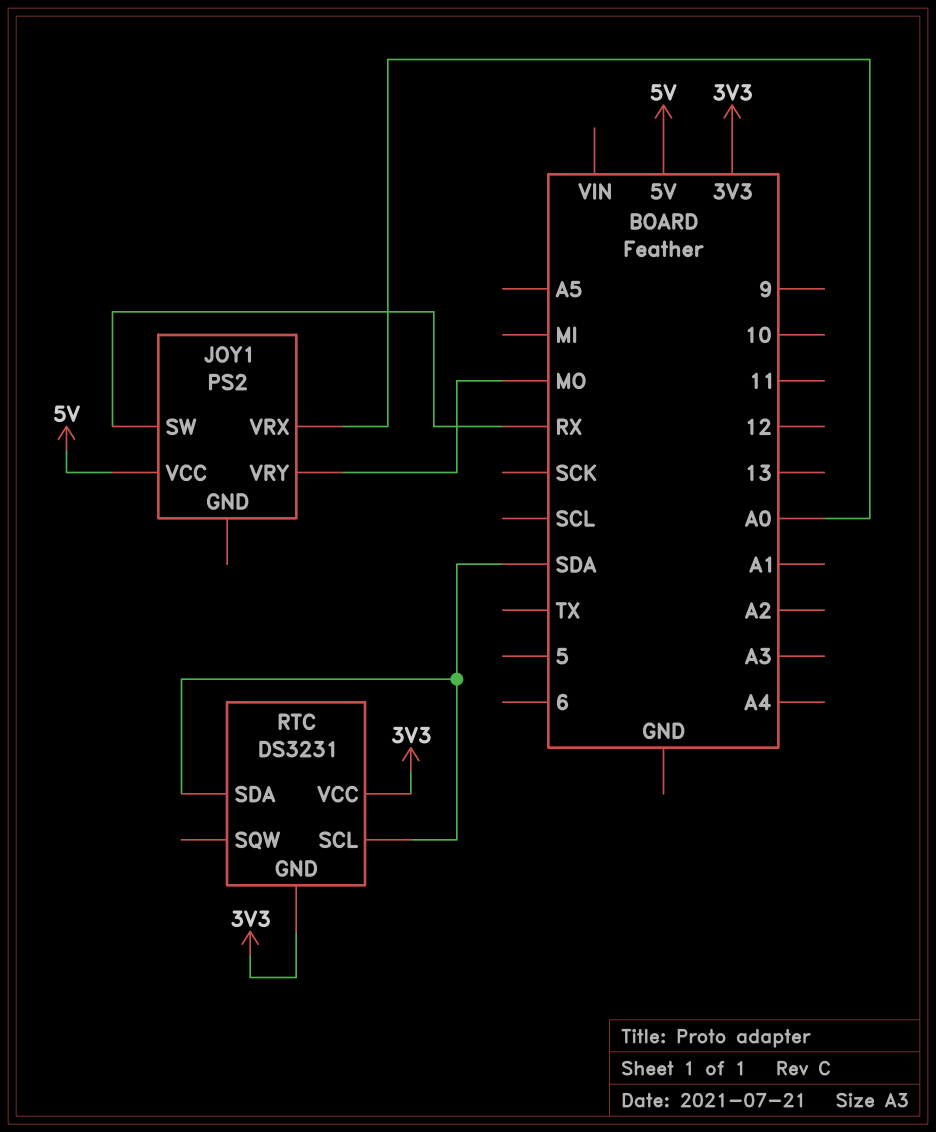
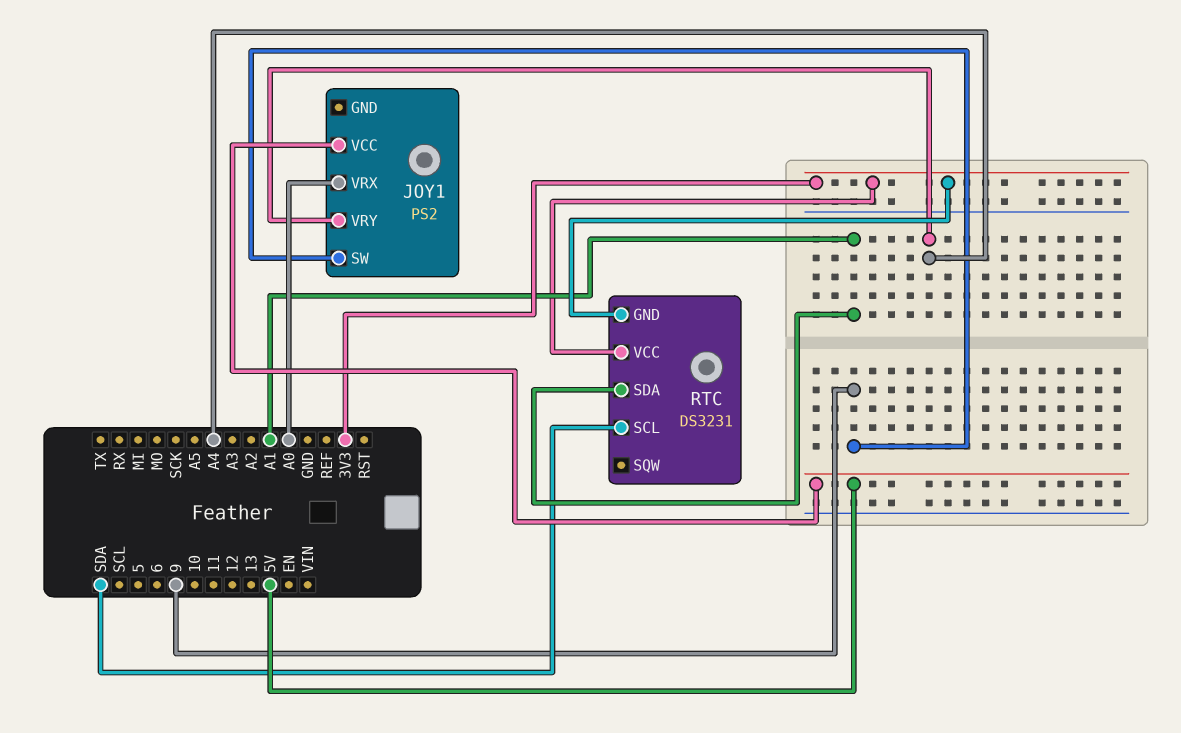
JOY1 pin SW: RX -> 9
JOY1 pin VRY: MO -> A4
RTC pin SDA: SDA -> A1

